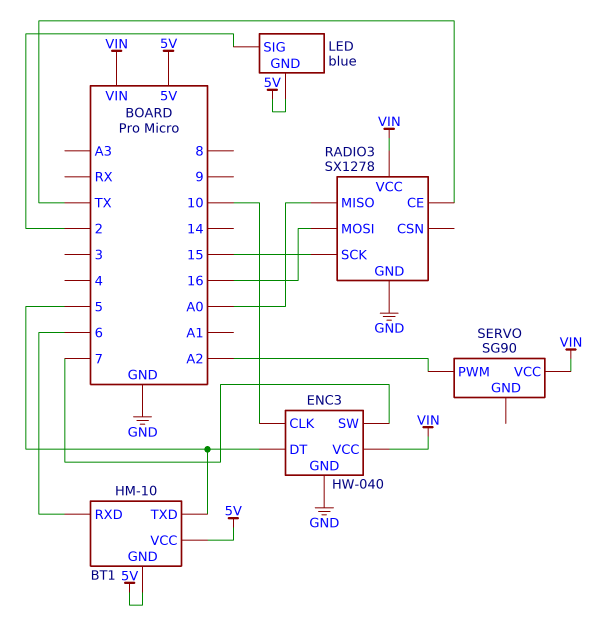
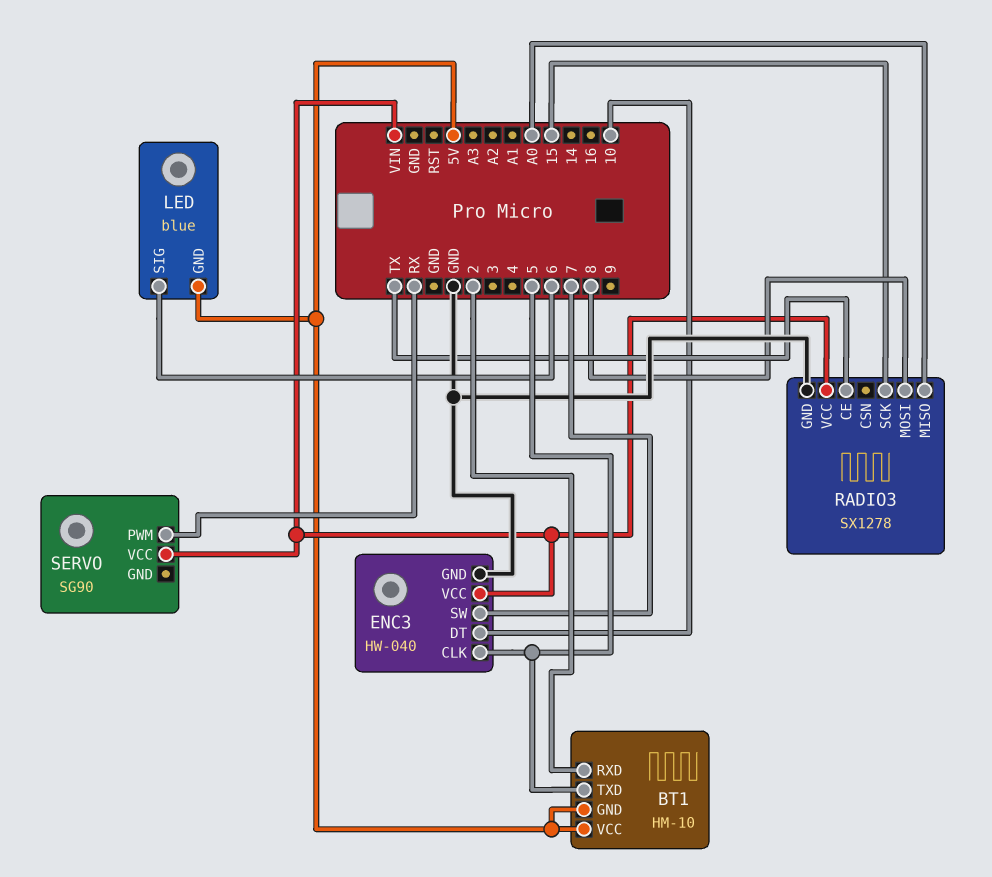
BT1 pin RXD: 6 -> 2
ENC3 pin CLK: 10 -> 5
ENC3 pin DT: 5 -> 10
LED pin SIG: 2 -> 6
RADIO3 pin MOSI: 16 -> 8
SERVO pin PWM: A2 -> RX

